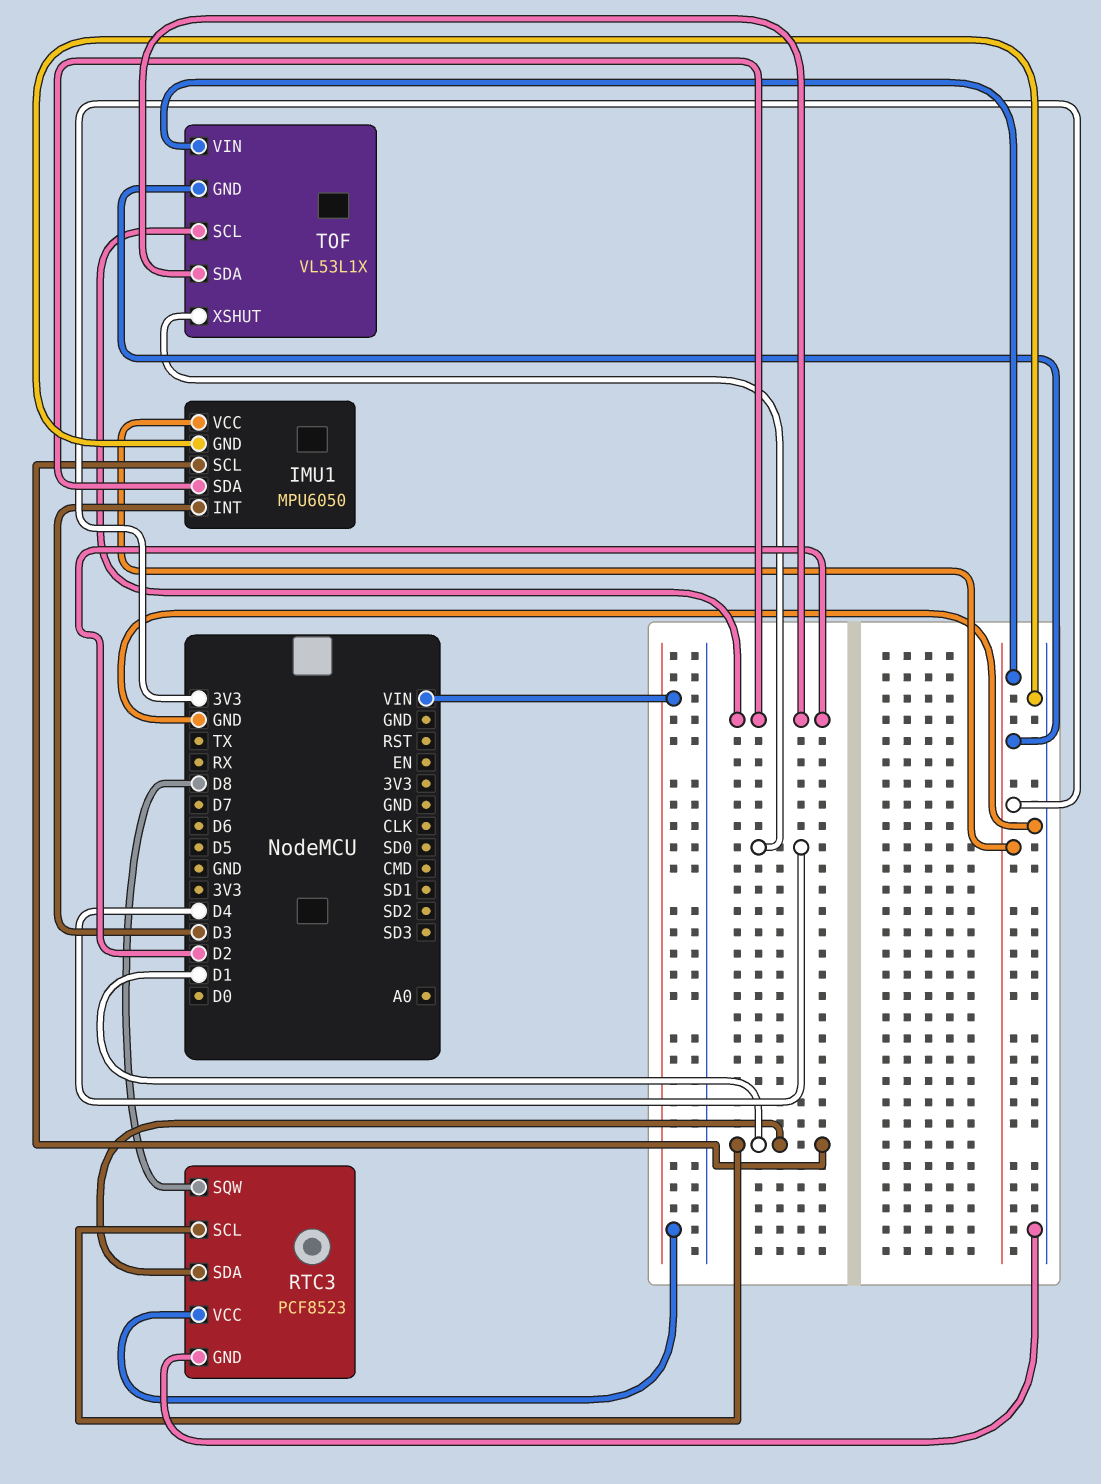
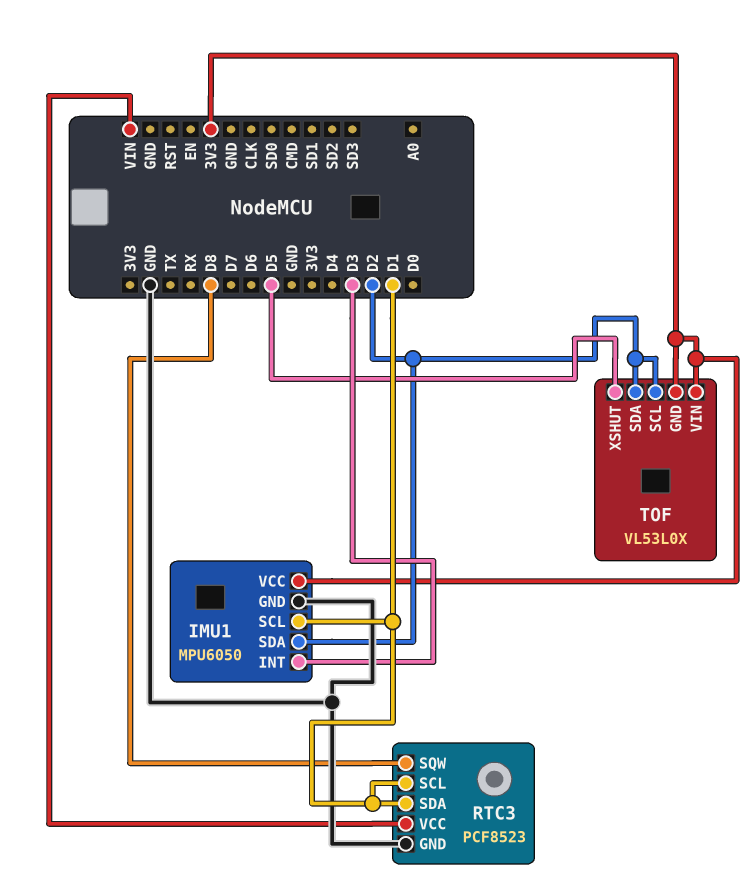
TOF: VL53L1X -> VL53L0X
TOF pin XSHUT: D4 -> D5

